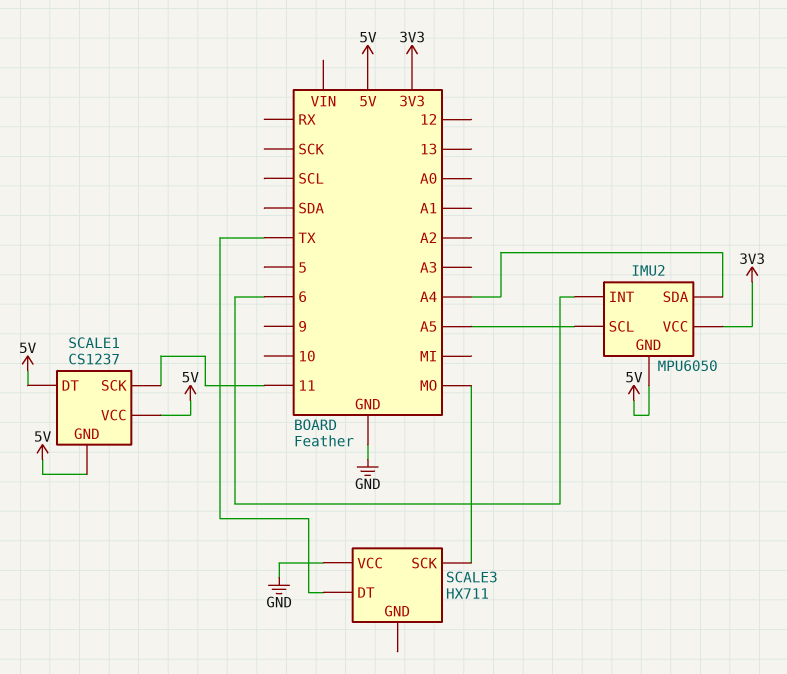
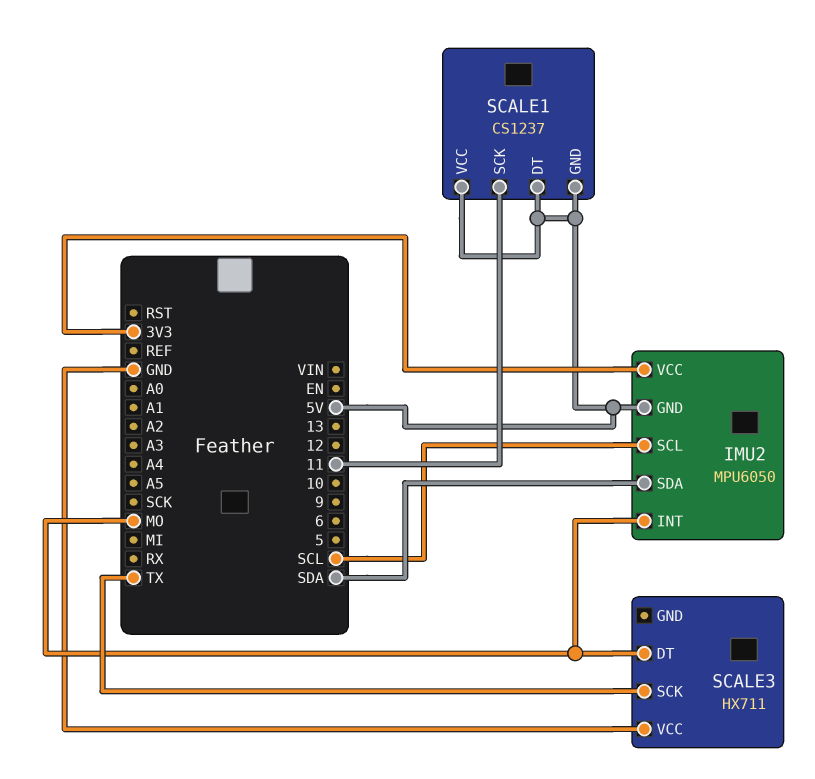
IMU2 pin INT: 6 -> MO
IMU2 pin SCL: A5 -> SCL
IMU2 pin SDA: A4 -> SDA
SCALE3 pin DT: TX -> MO
SCALE3 pin SCK: MO -> TX

